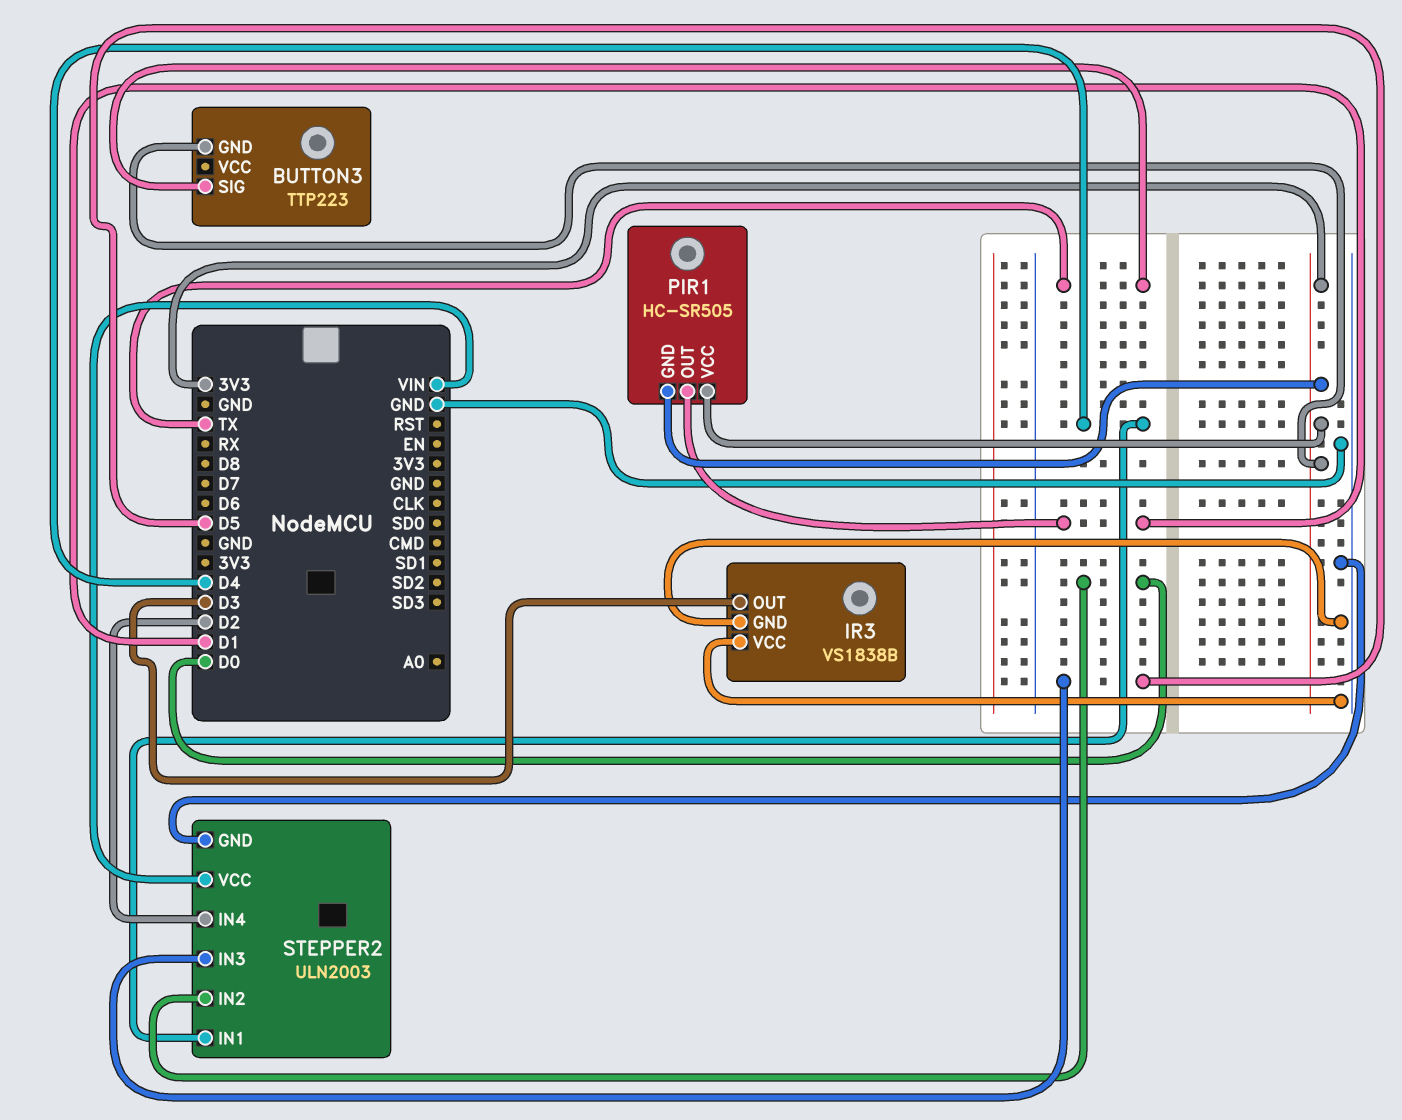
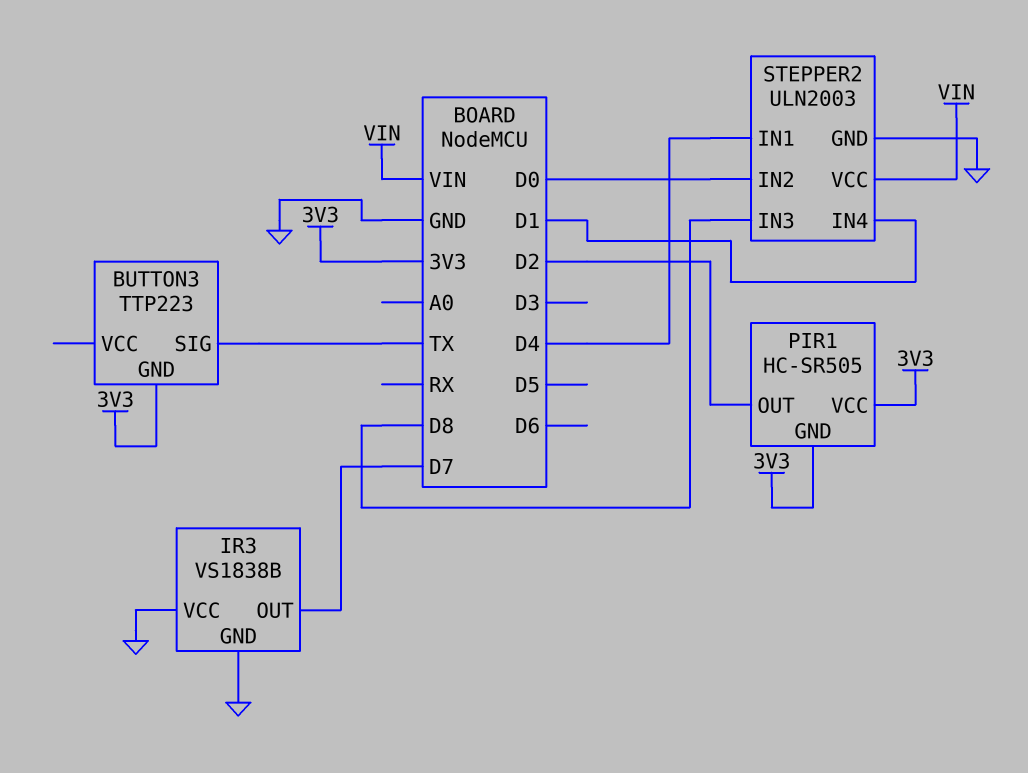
IR3 pin OUT: D3 -> D7
PIR1 pin OUT: D1 -> D2
STEPPER2 pin IN3: D5 -> D8
STEPPER2 pin IN4: D2 -> D1

